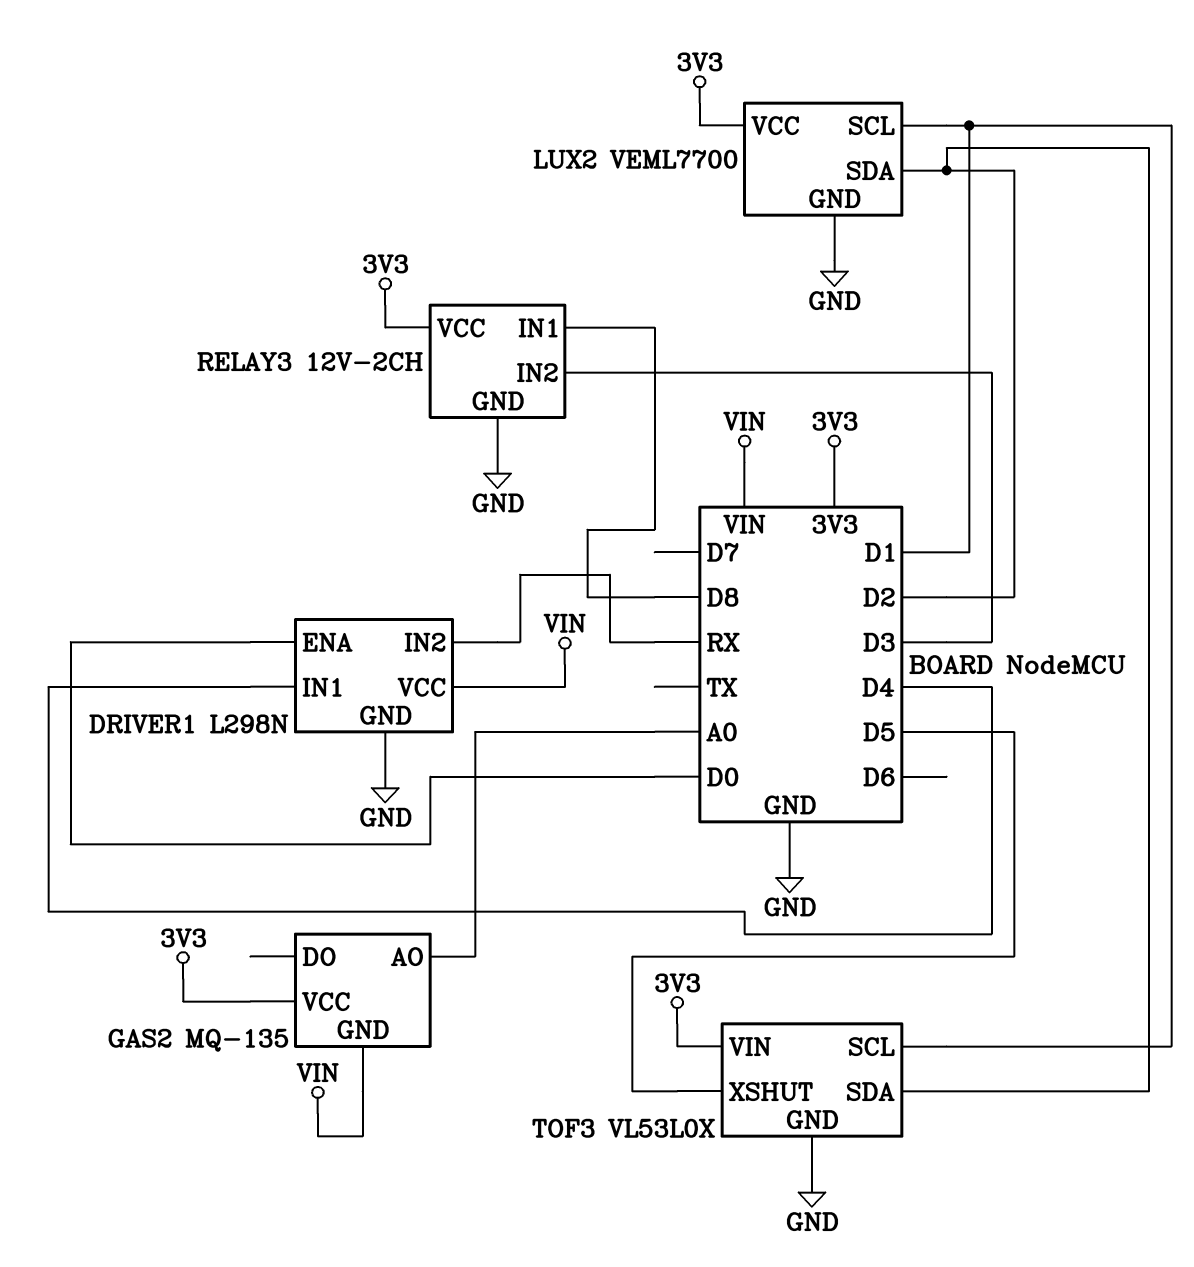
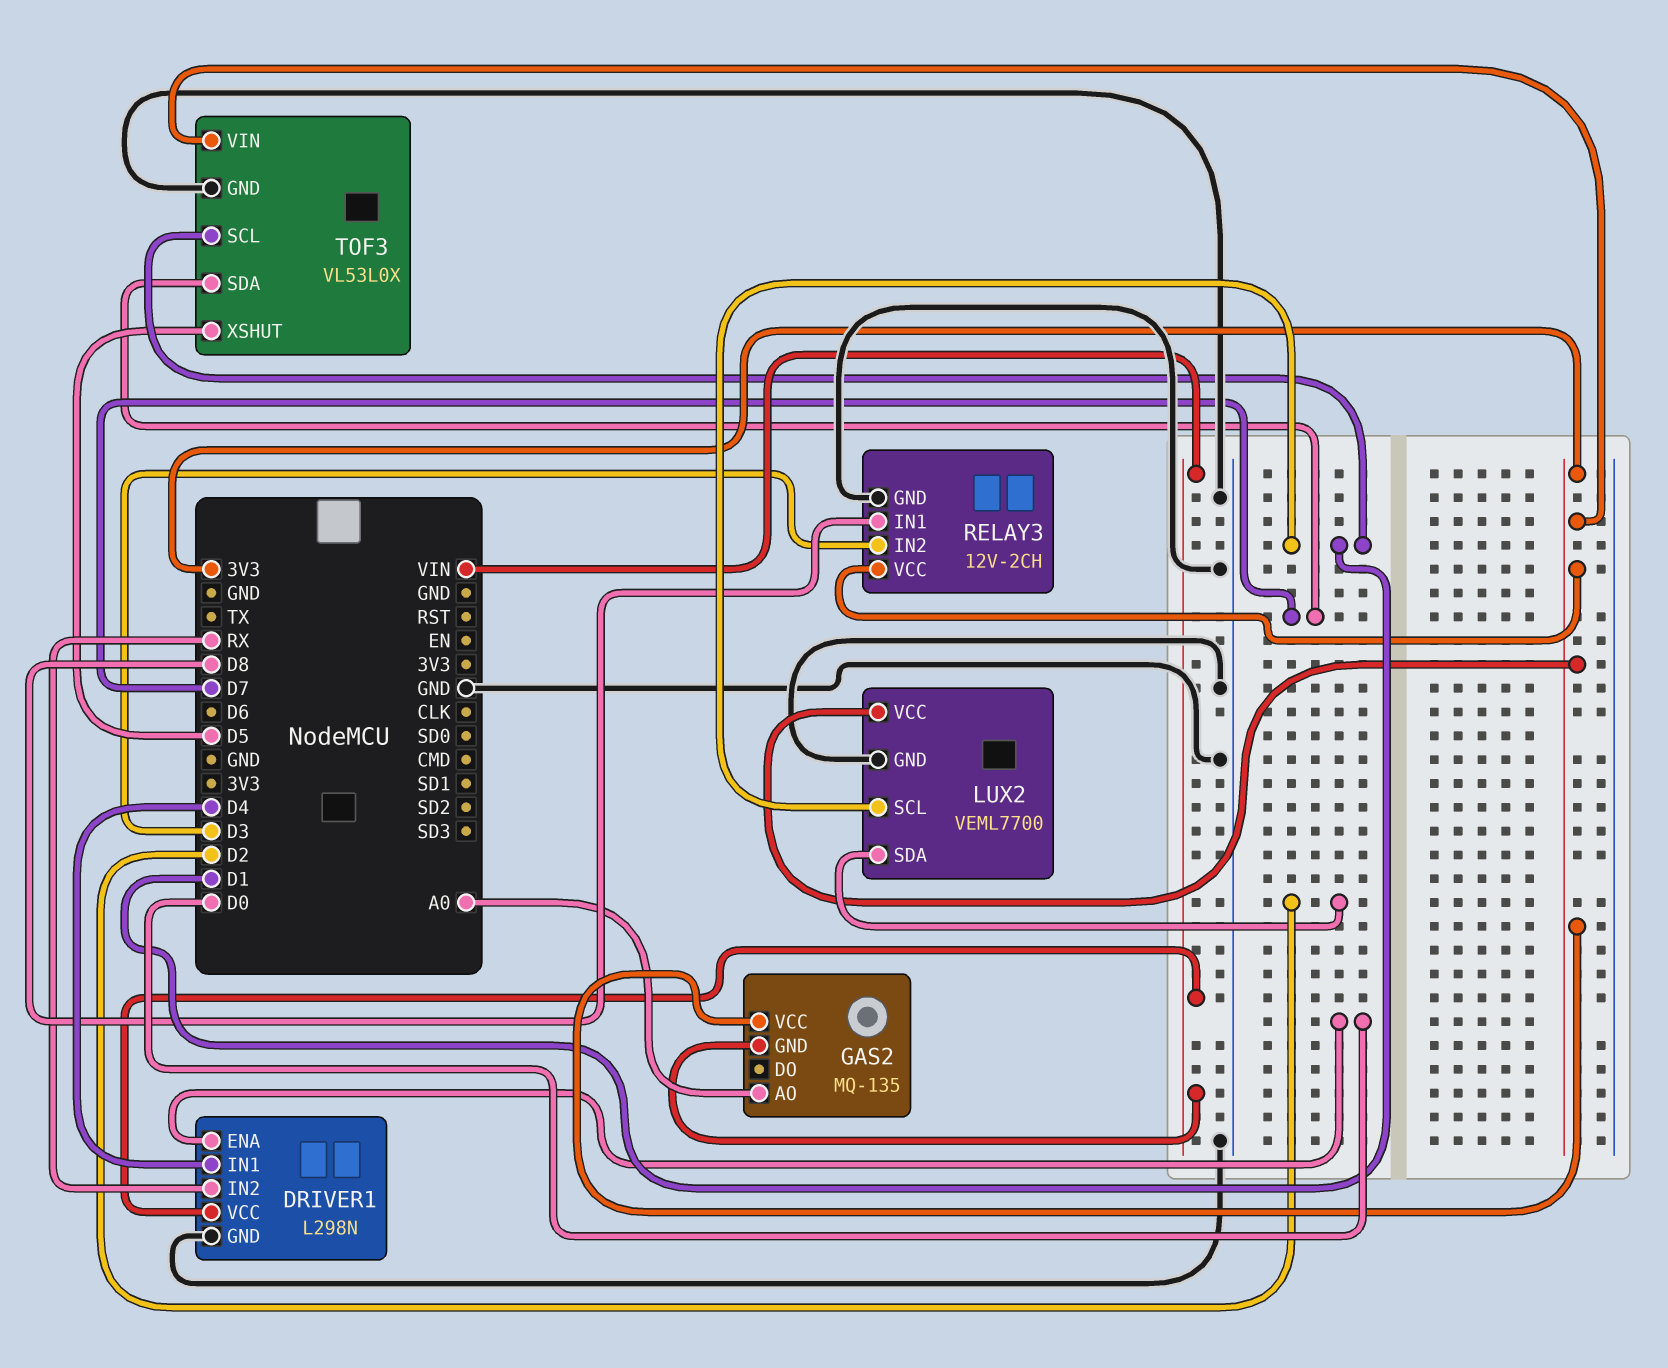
TOF3 pin SDA: D2 -> D7

